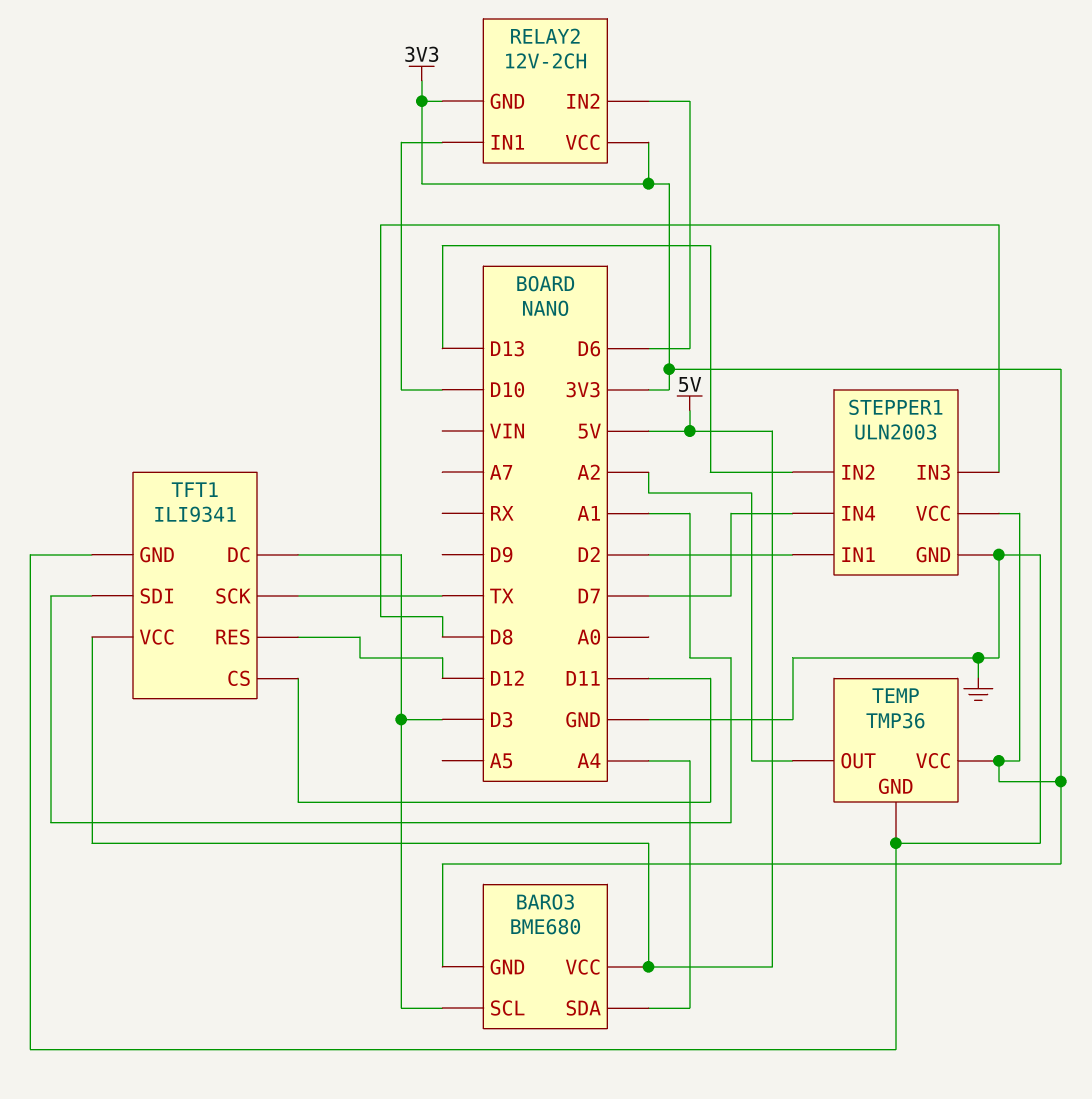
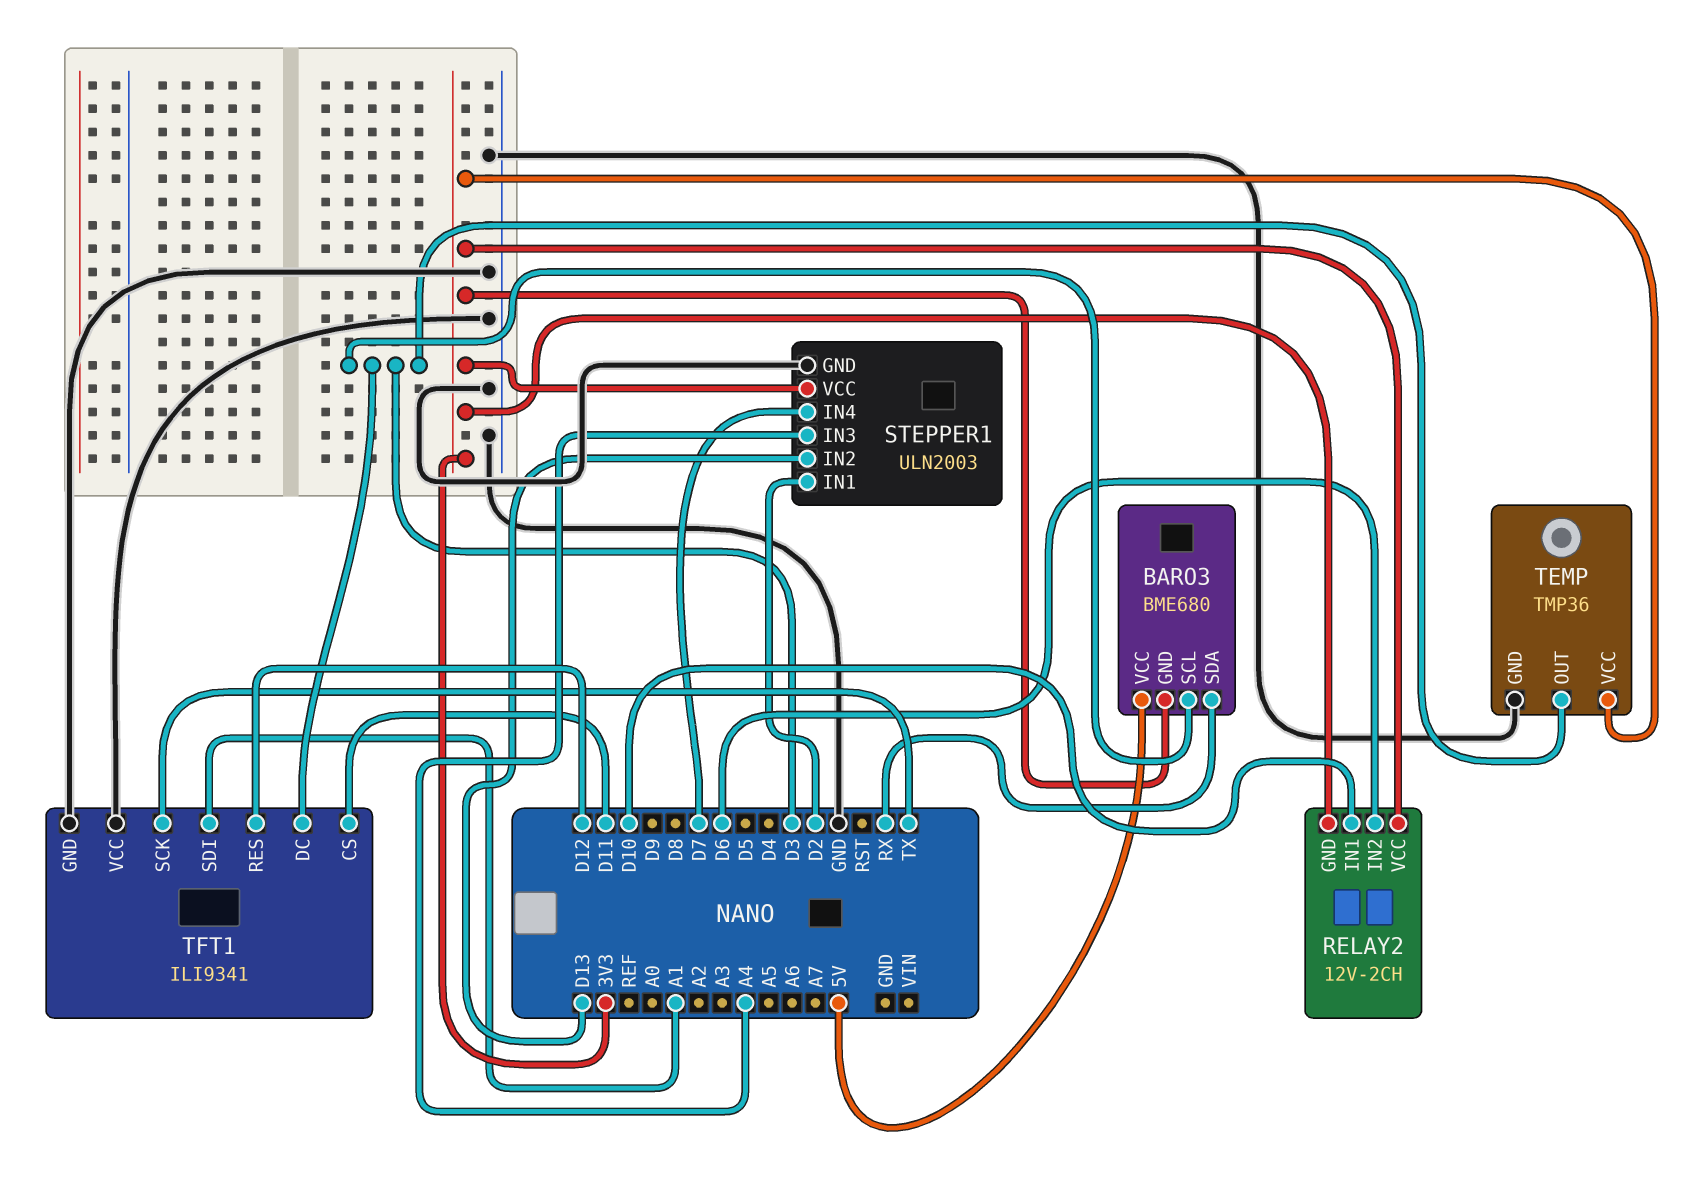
BARO3 pin SDA: A4 -> RX
STEPPER1 pin IN3: D8 -> A4
TEMP pin OUT: A2 -> D3
TFT1 pin VCC: 5V -> GND

